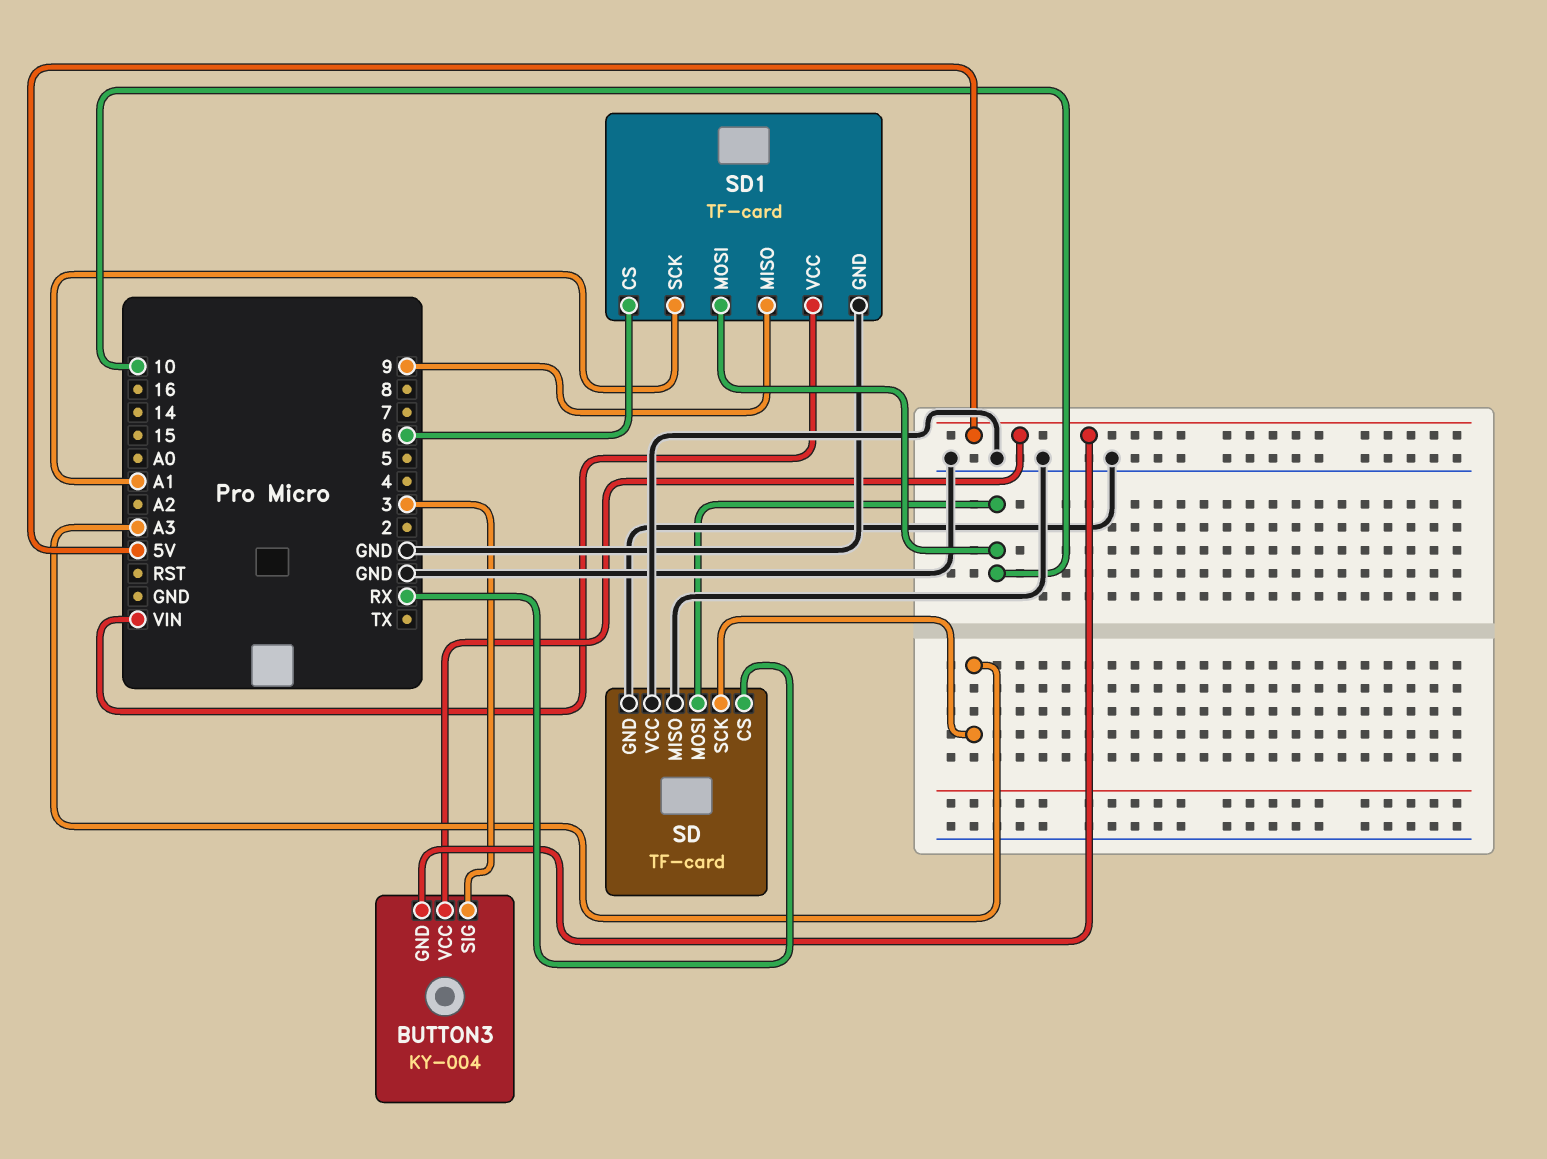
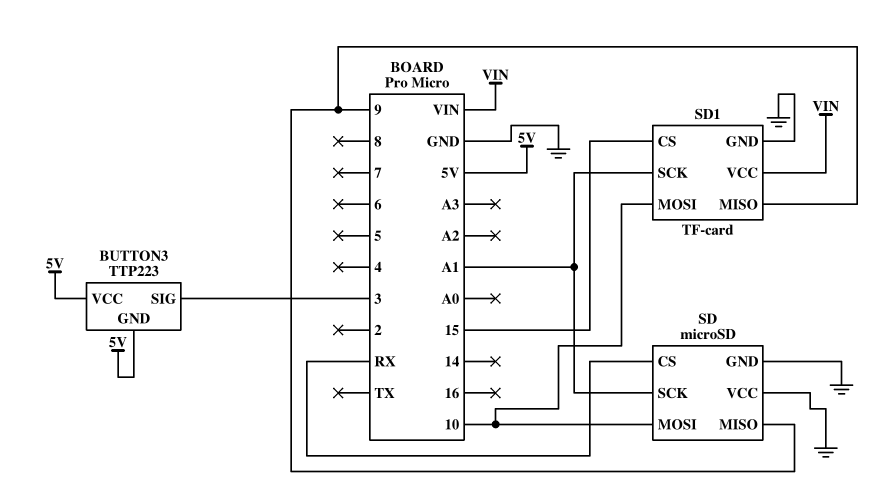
BUTTON3: KY-004 -> TTP223
SD: TF-card -> microSD
SD pin MISO: GND -> 9
SD pin SCK: A3 -> A1
SD1 pin CS: 6 -> 15

